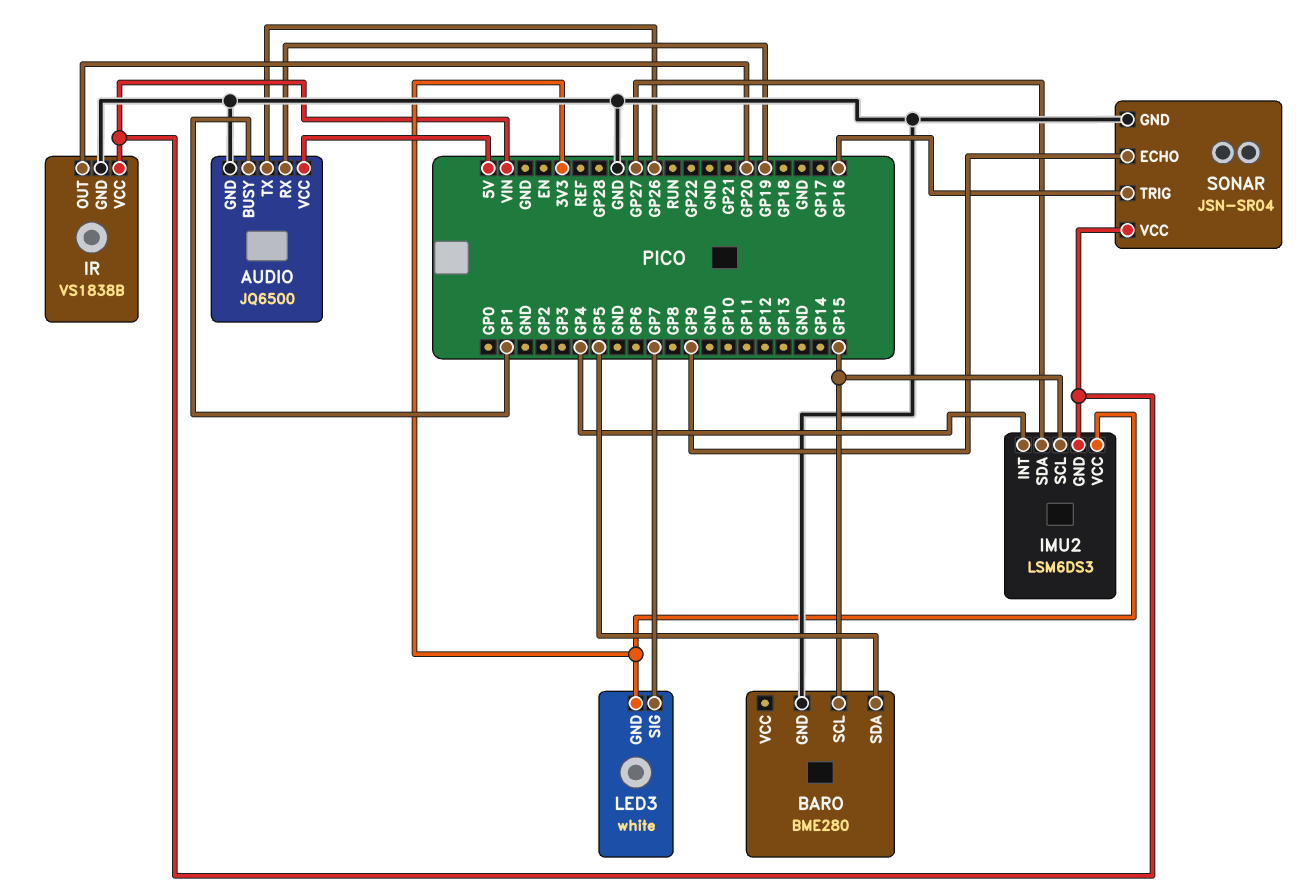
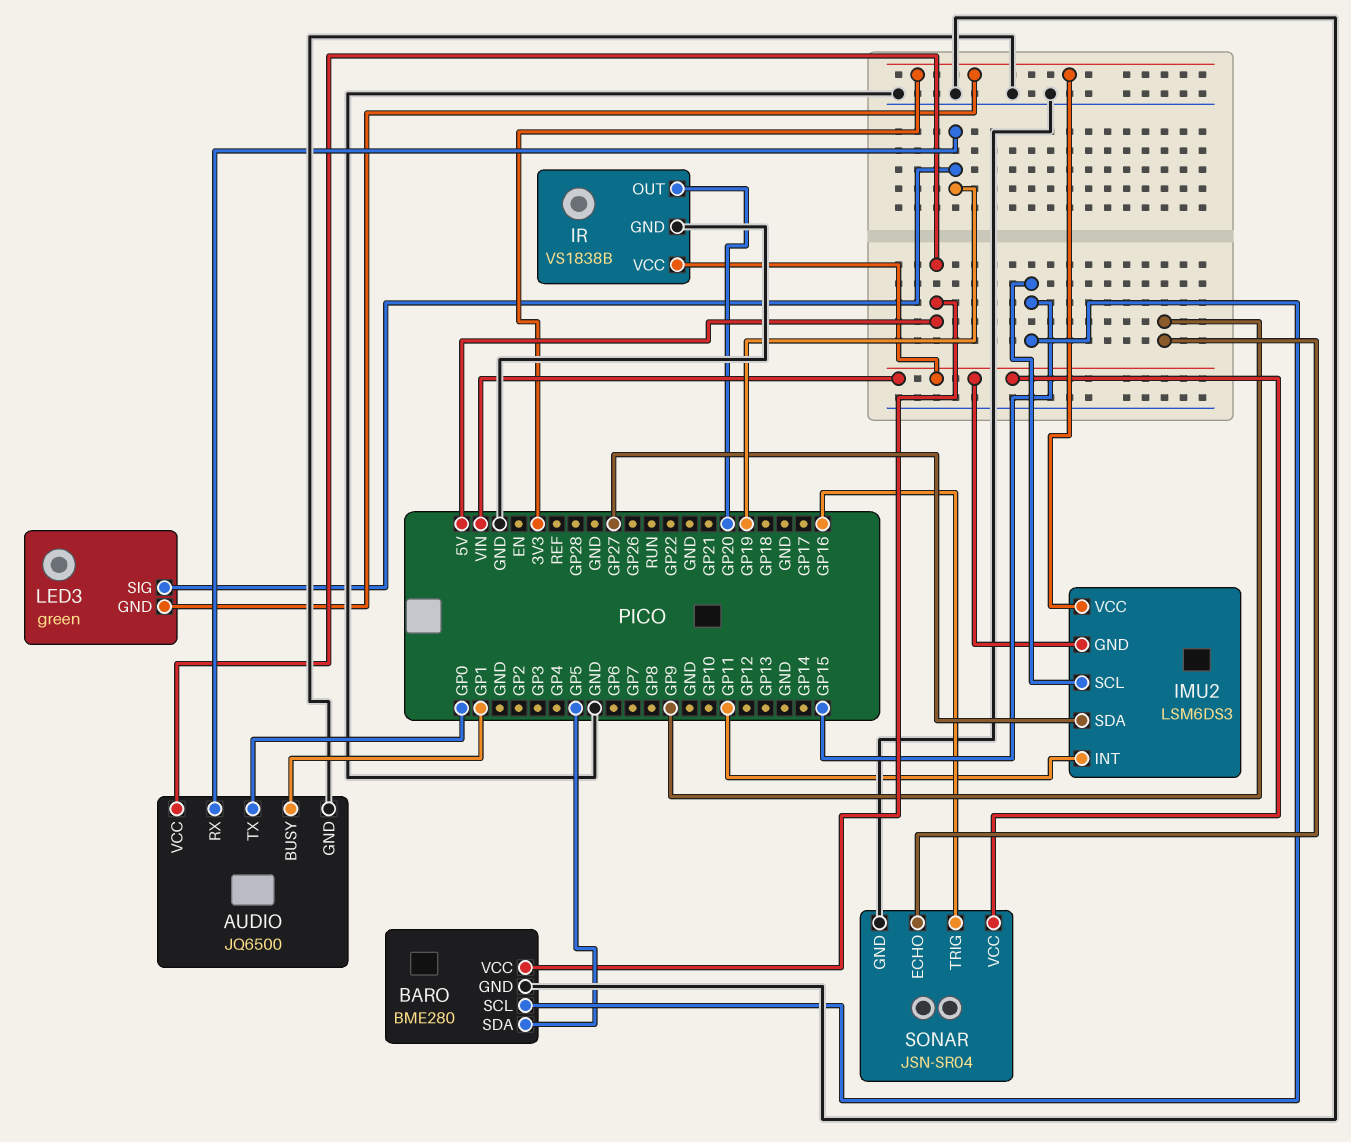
AUDIO pin TX: GP26 -> GP0
BARO pin VCC: none -> 5V
IMU2 pin INT: GP4 -> GP11
LED3: white -> green
LED3 pin SIG: GP7 -> GP19

